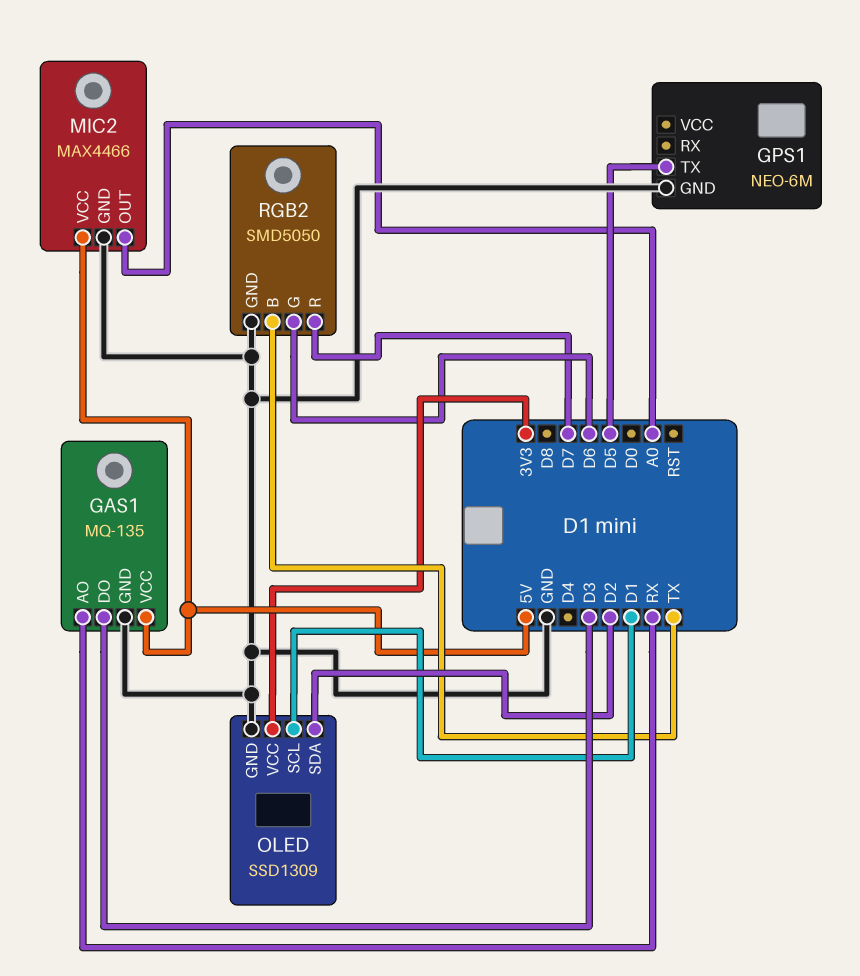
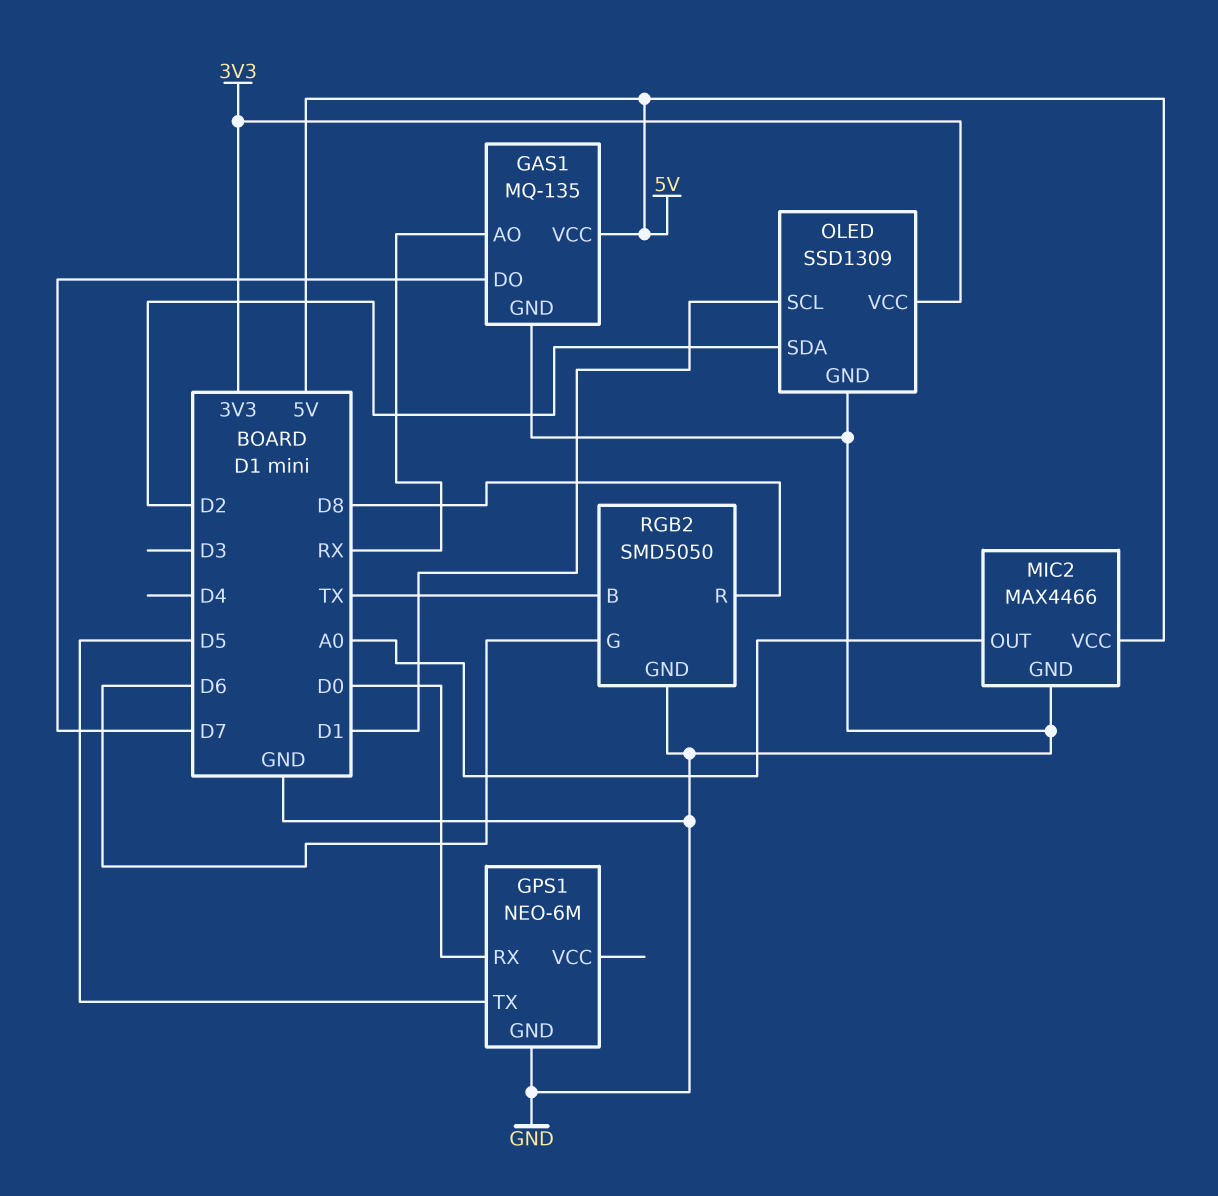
GAS1 pin DO: D3 -> D7
GPS1 pin RX: none -> D0
RGB2 pin R: D7 -> D8

